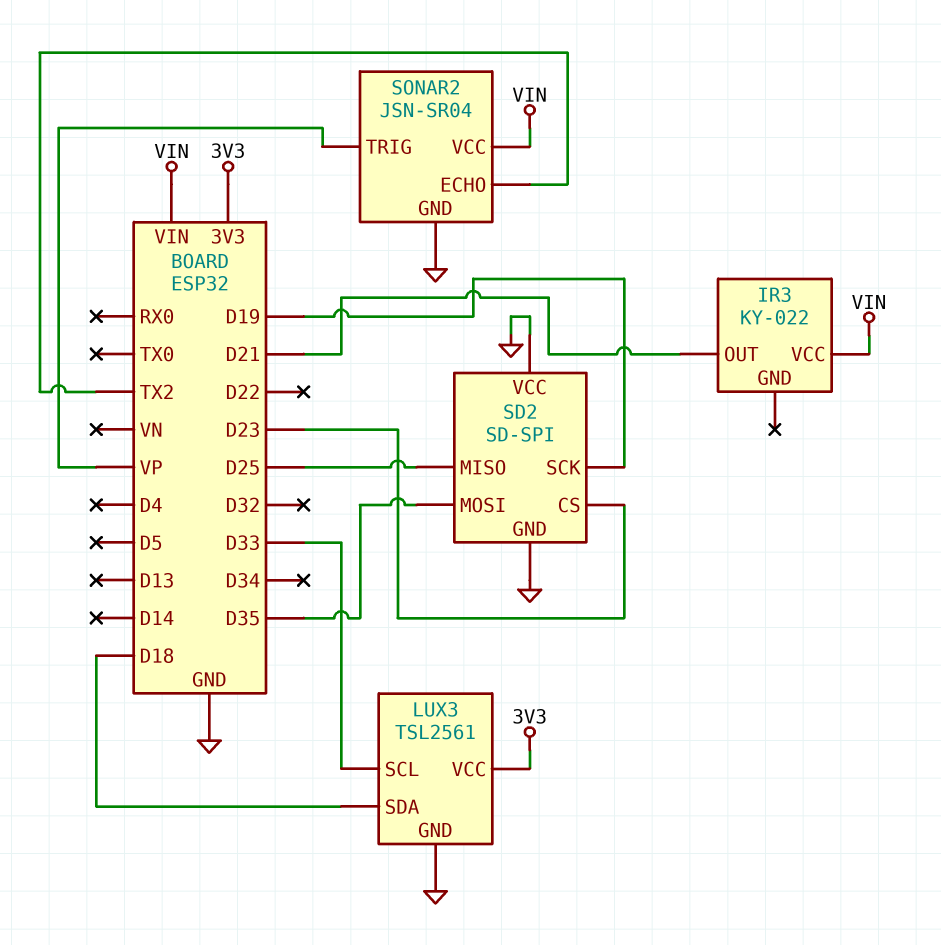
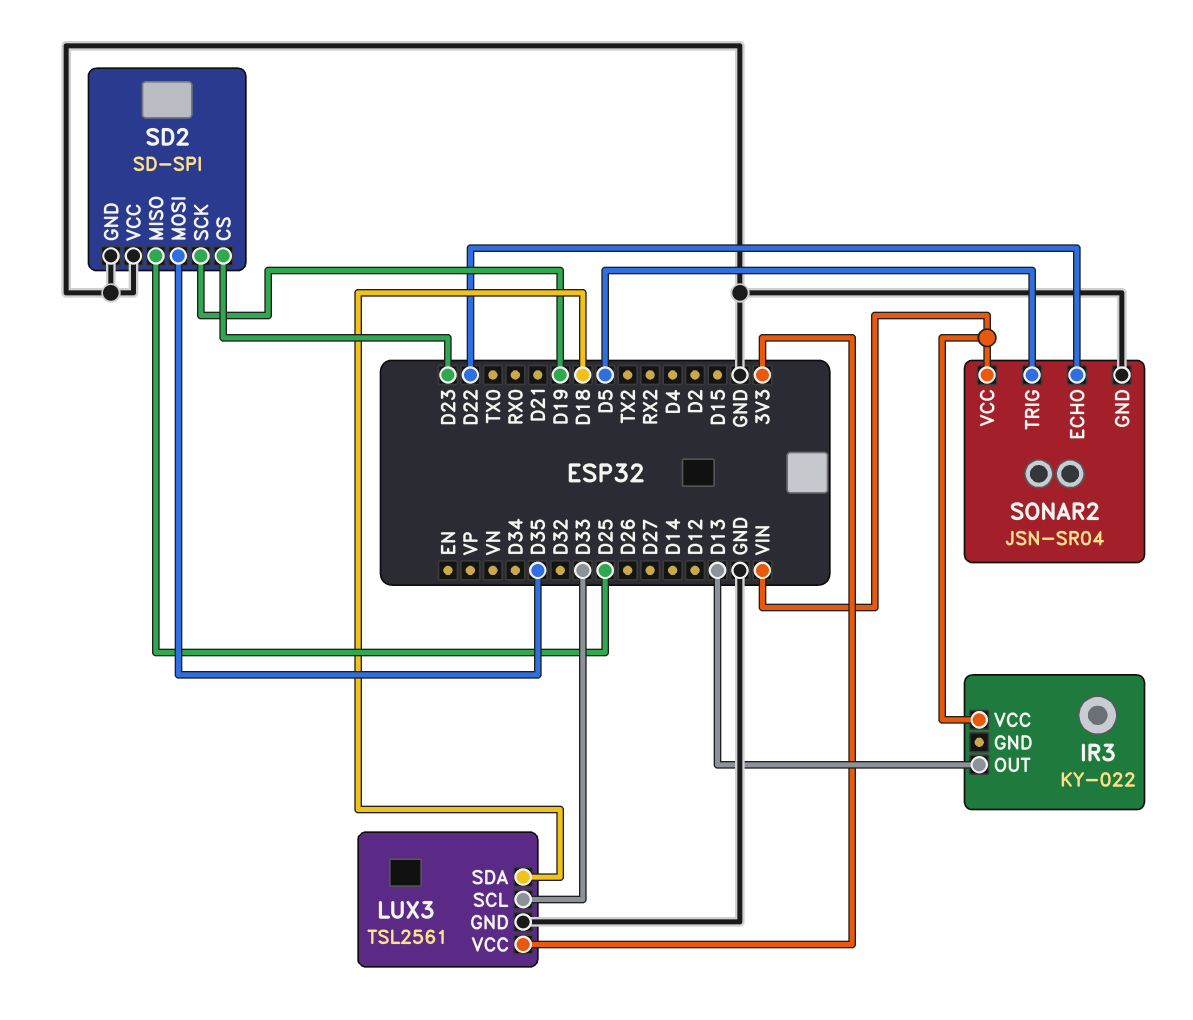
IR3 pin OUT: D21 -> D13
SONAR2 pin ECHO: TX2 -> D22
SONAR2 pin TRIG: VP -> D5

